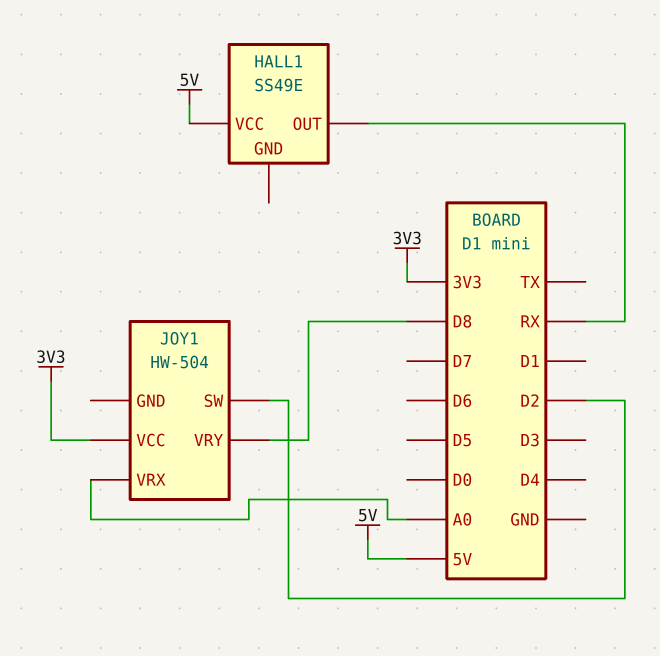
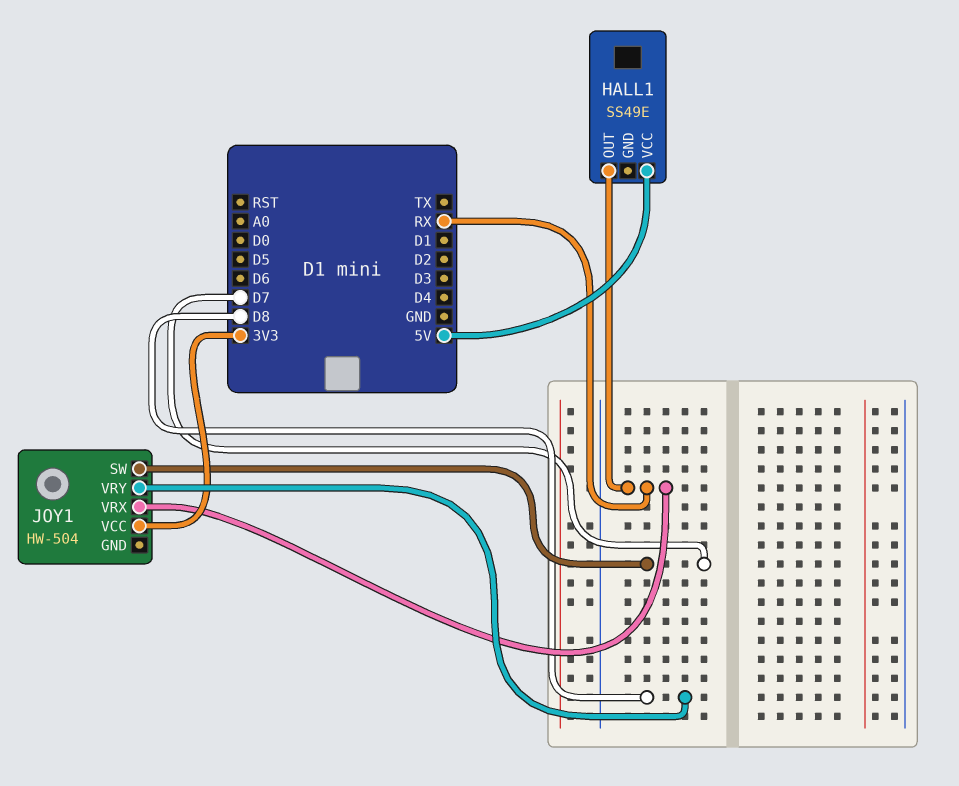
JOY1 pin SW: D2 -> D7
JOY1 pin VRX: A0 -> RX

